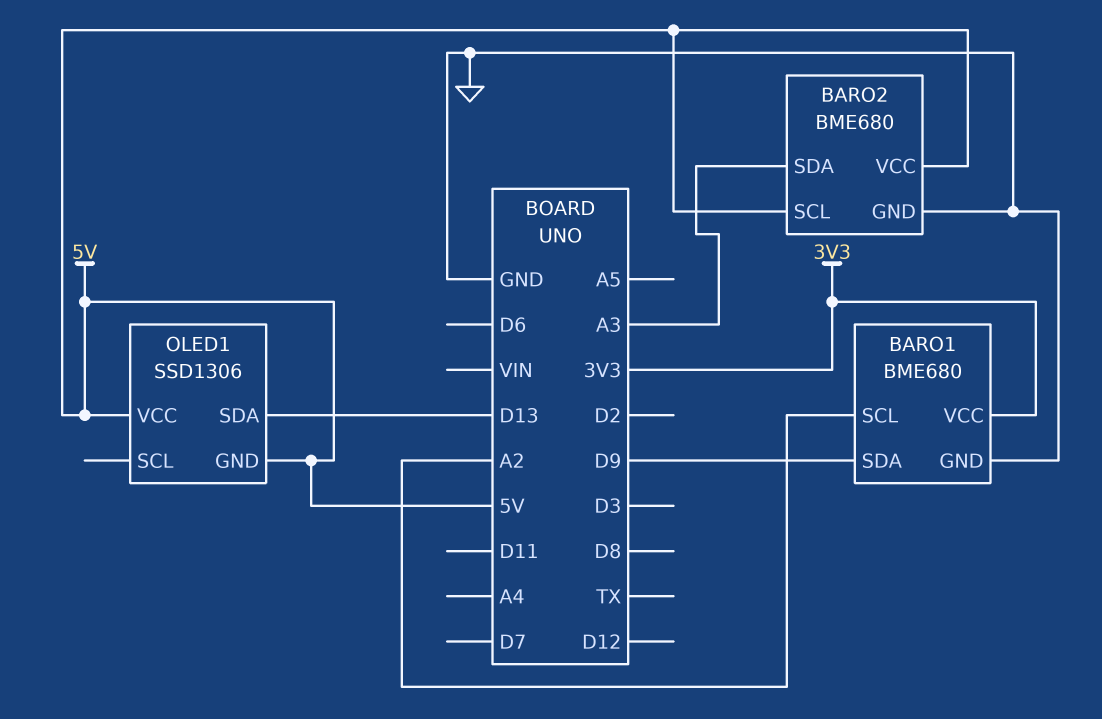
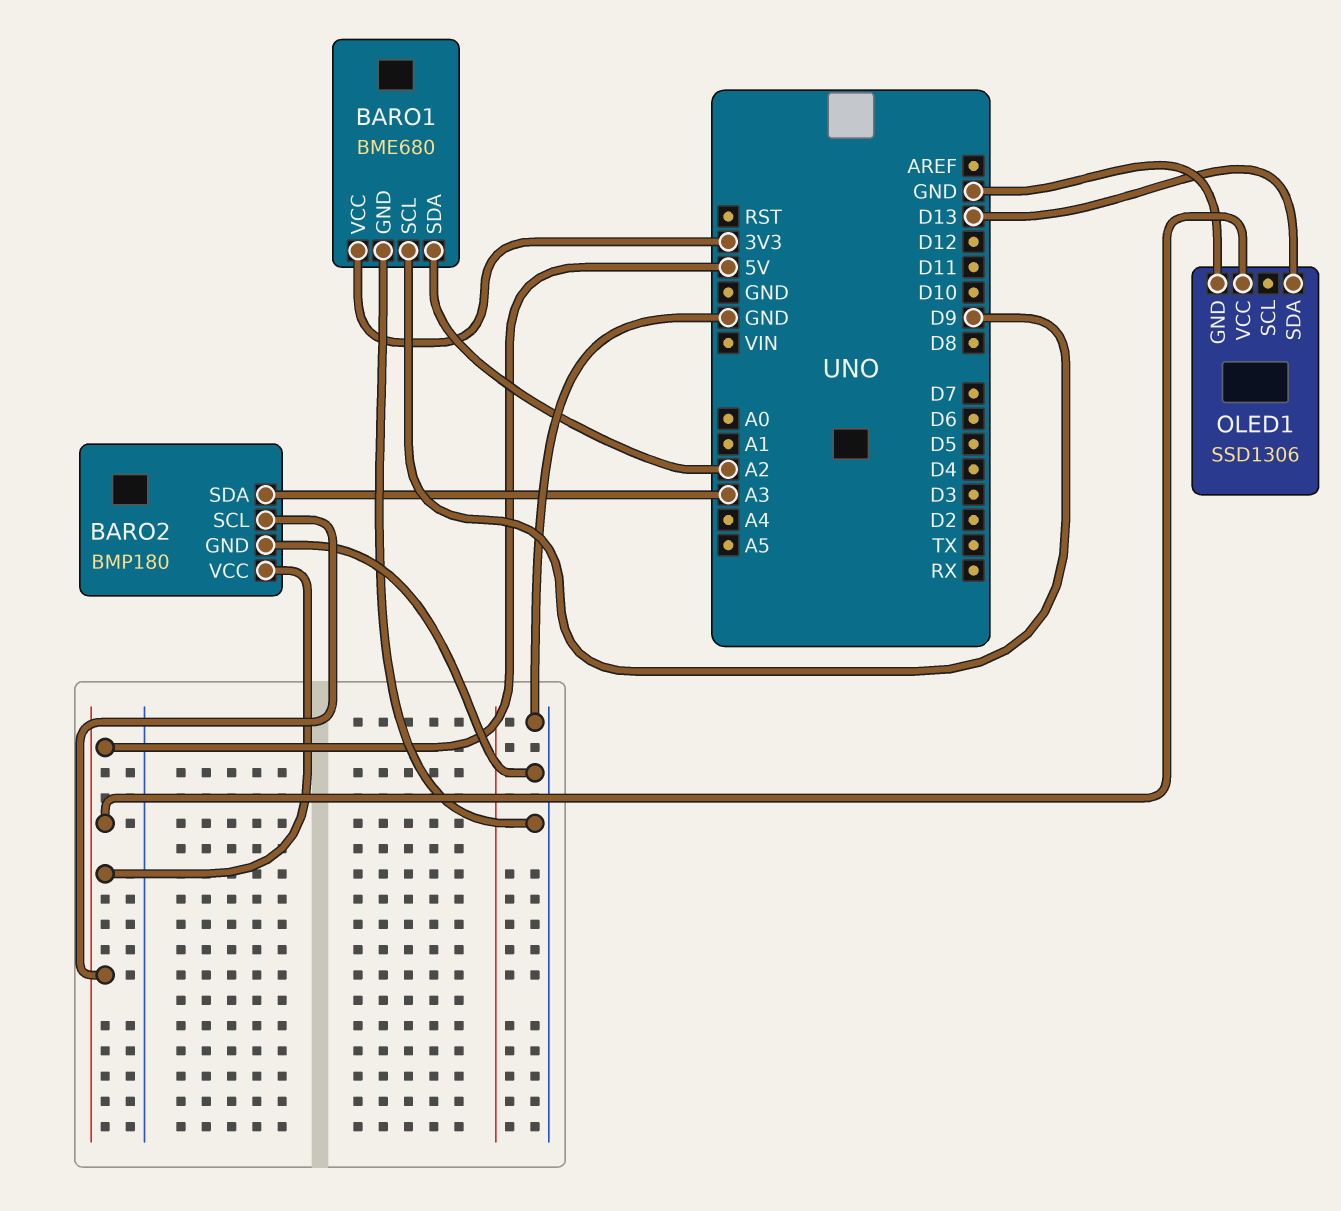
BARO1 pin SCL: A2 -> D9
BARO1 pin SDA: D9 -> A2
BARO2: BME680 -> BMP180
OLED1 pin GND: 5V -> GND

